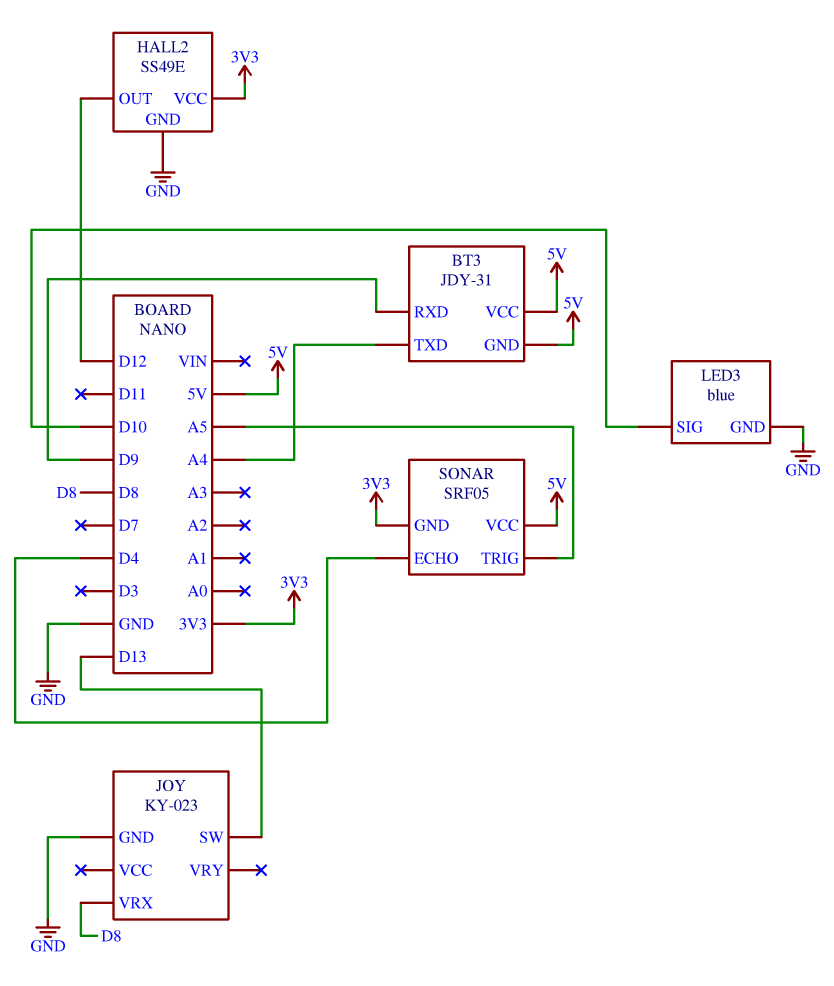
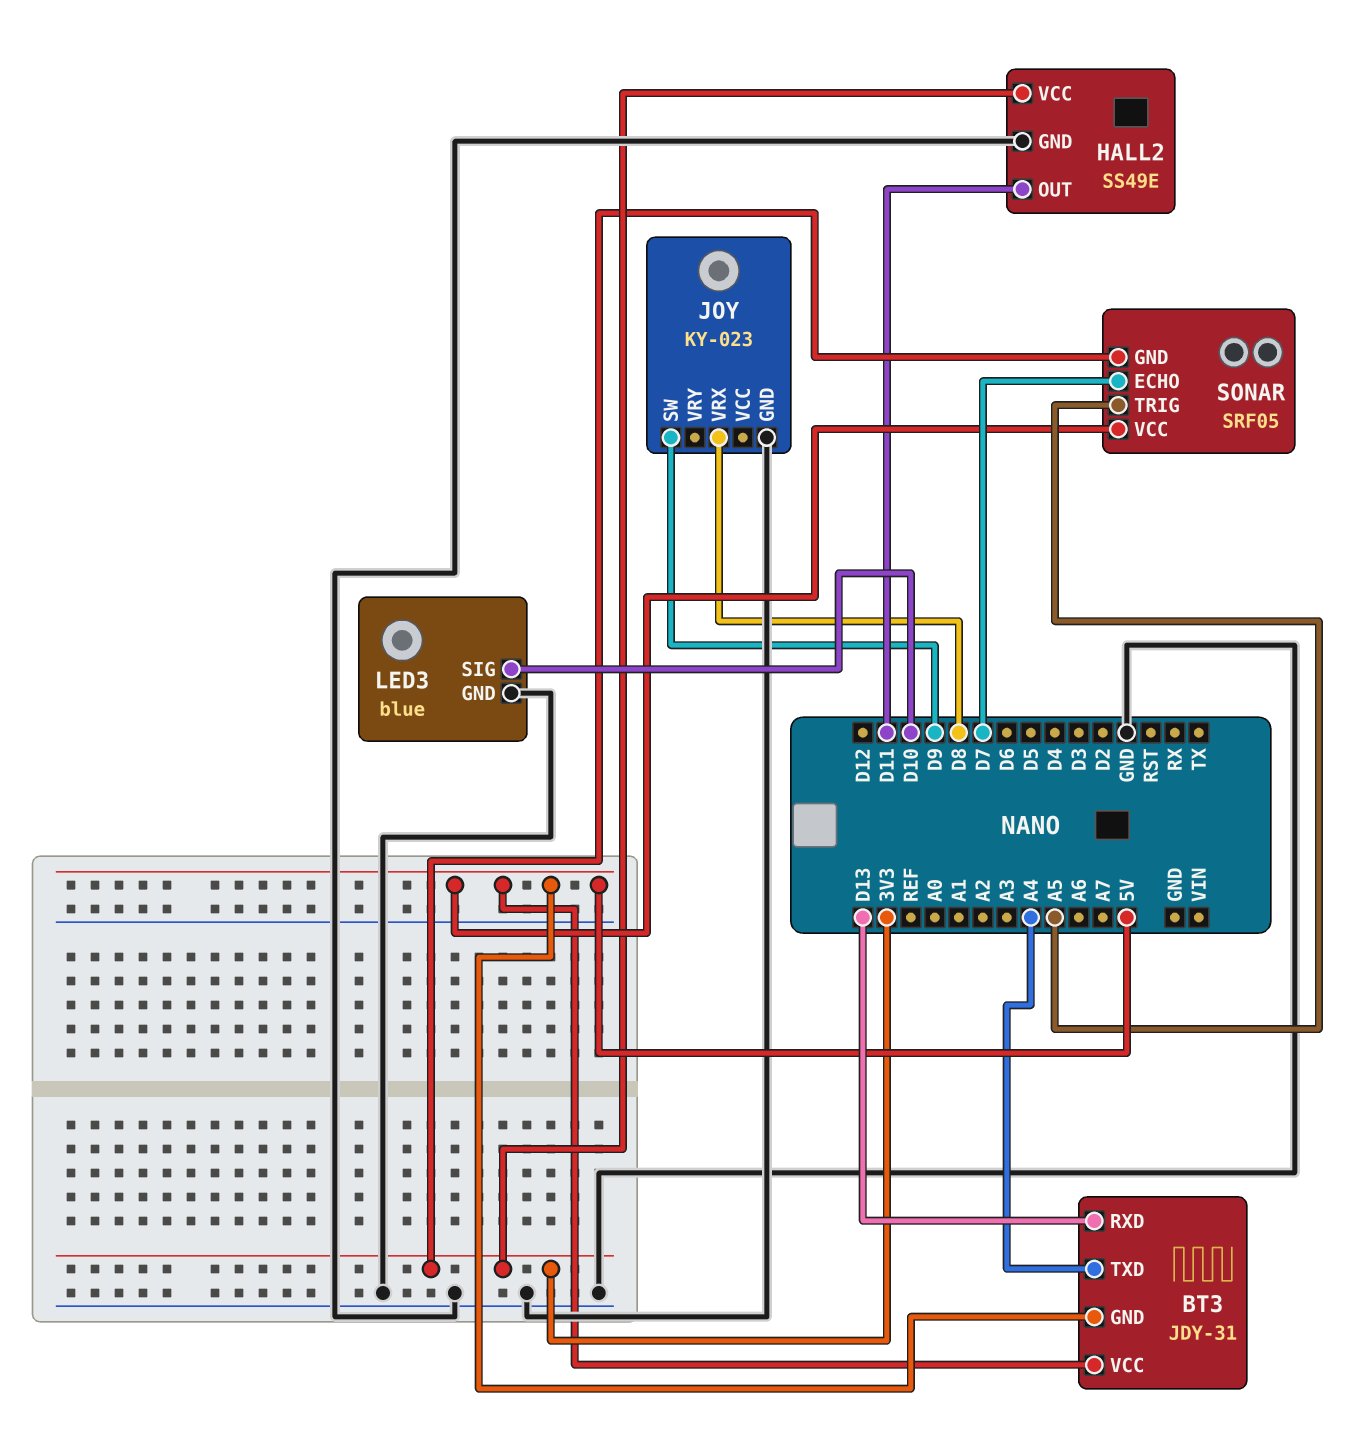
BT3 pin RXD: D9 -> D13
HALL2 pin OUT: D12 -> D11
JOY pin SW: D13 -> D9
SONAR pin ECHO: D4 -> D7

